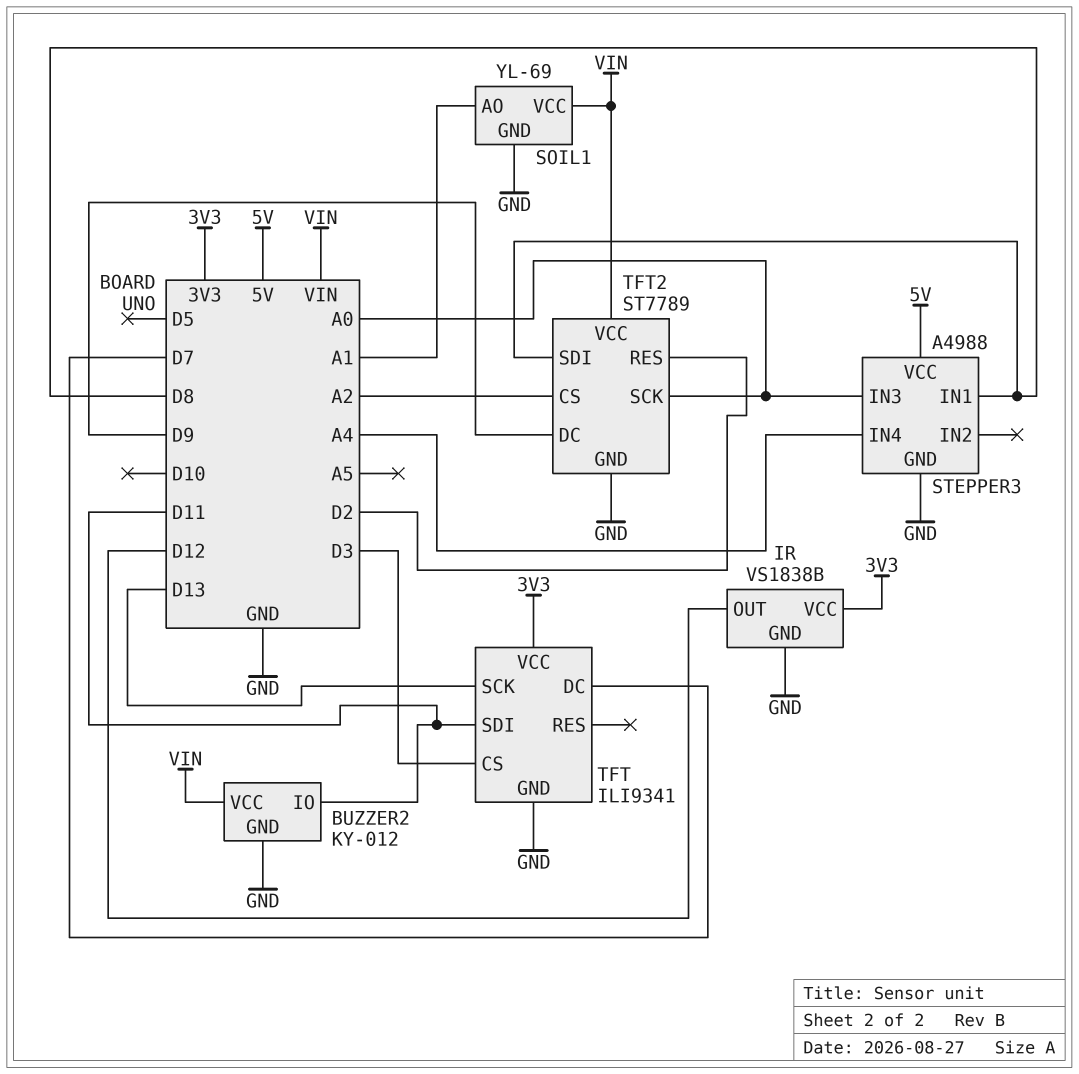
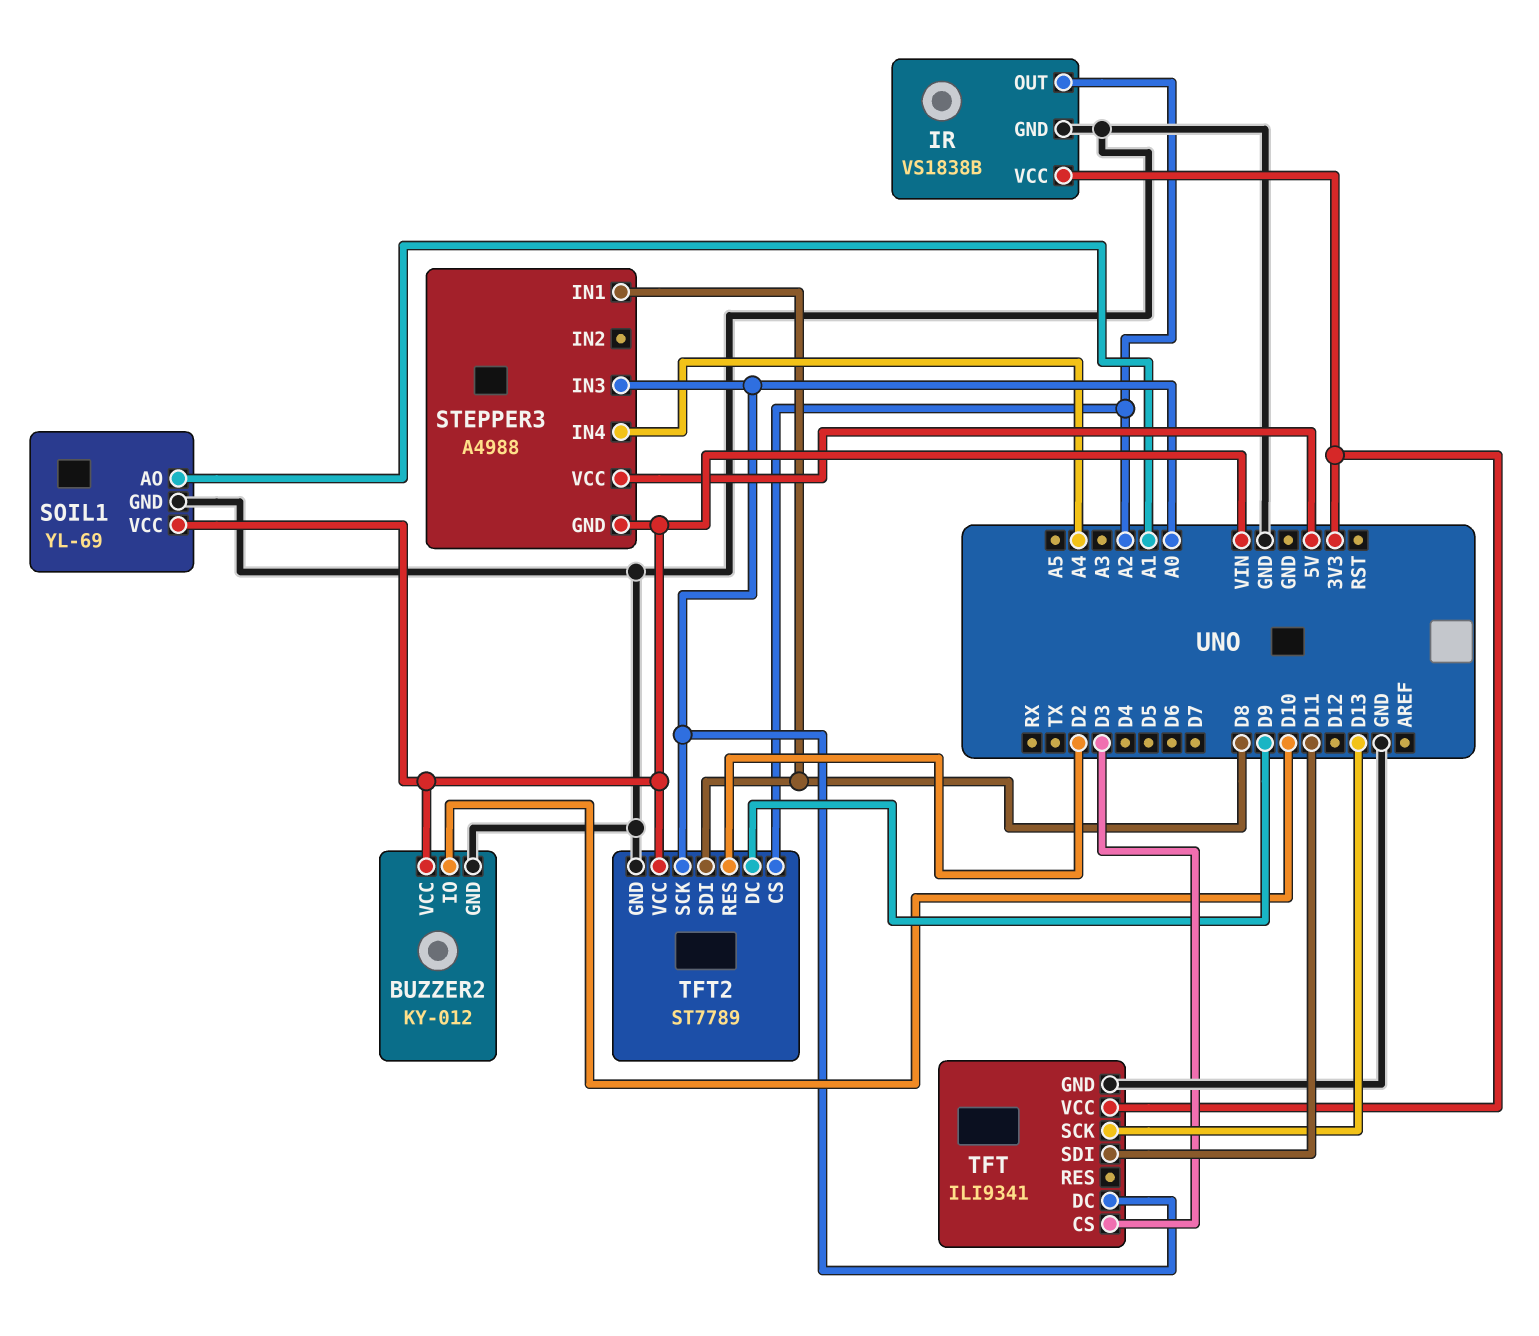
BUZZER2 pin IO: D11 -> D10
IR pin OUT: D12 -> A2
STEPPER3 pin GND: GND -> VIN
TFT pin DC: D7 -> A0

